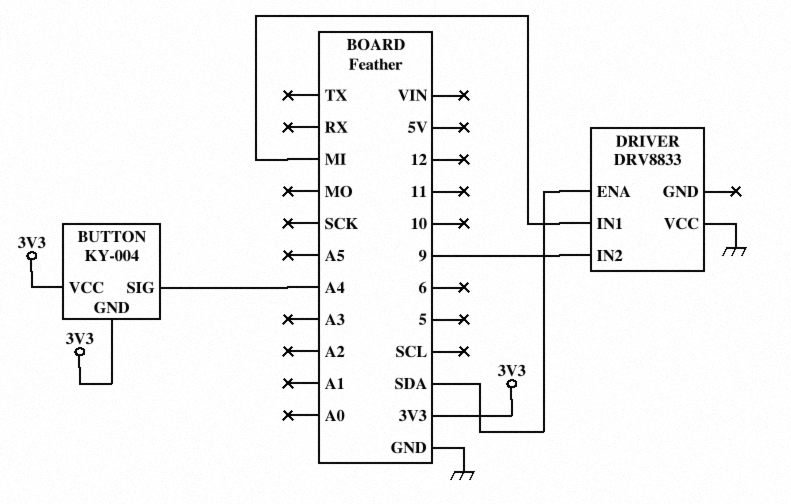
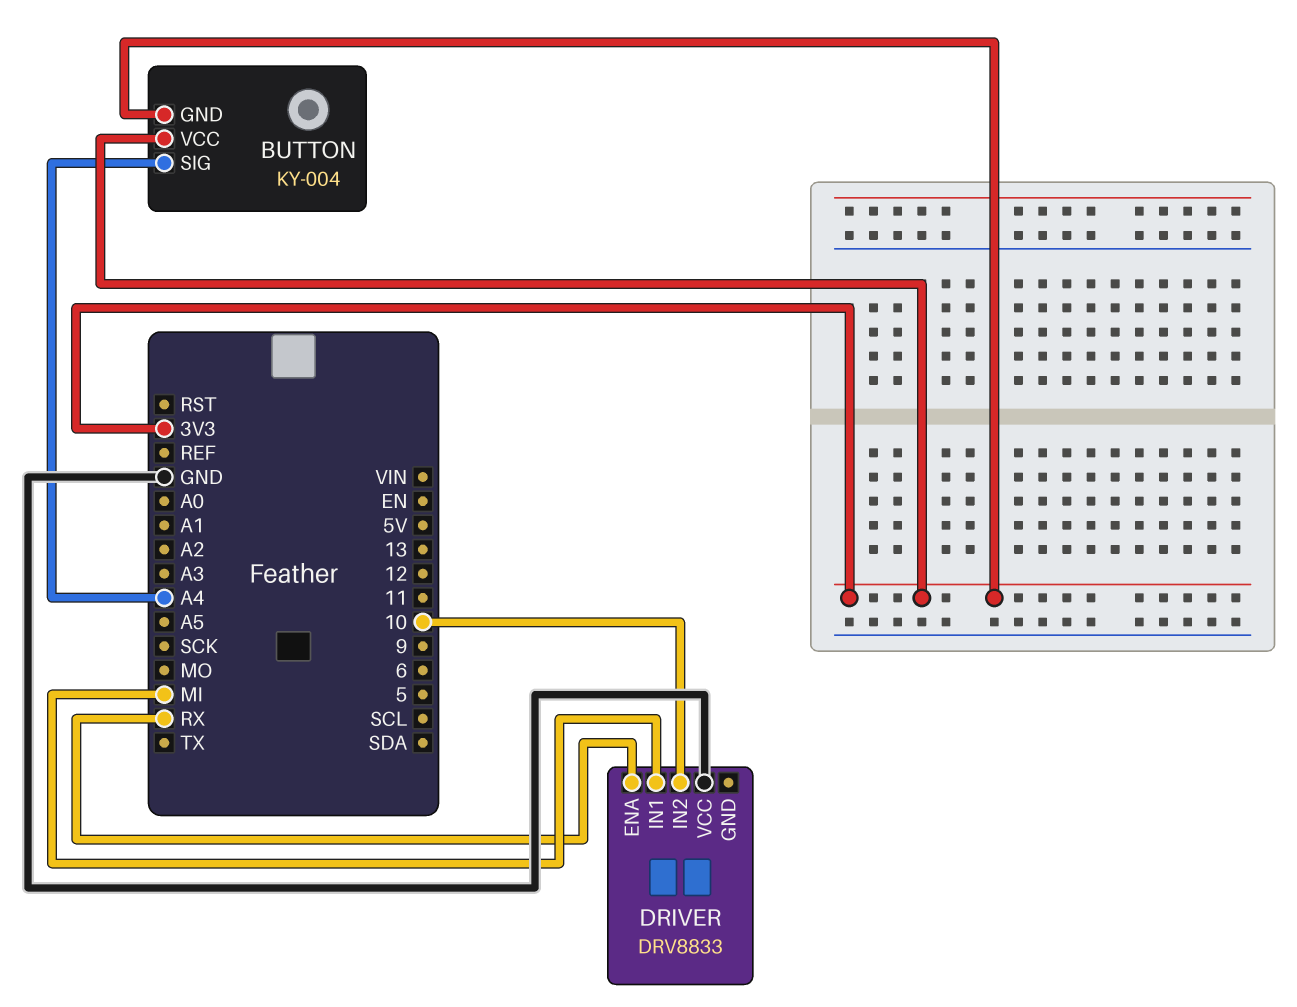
DRIVER pin ENA: SDA -> RX
DRIVER pin IN2: 9 -> 10

